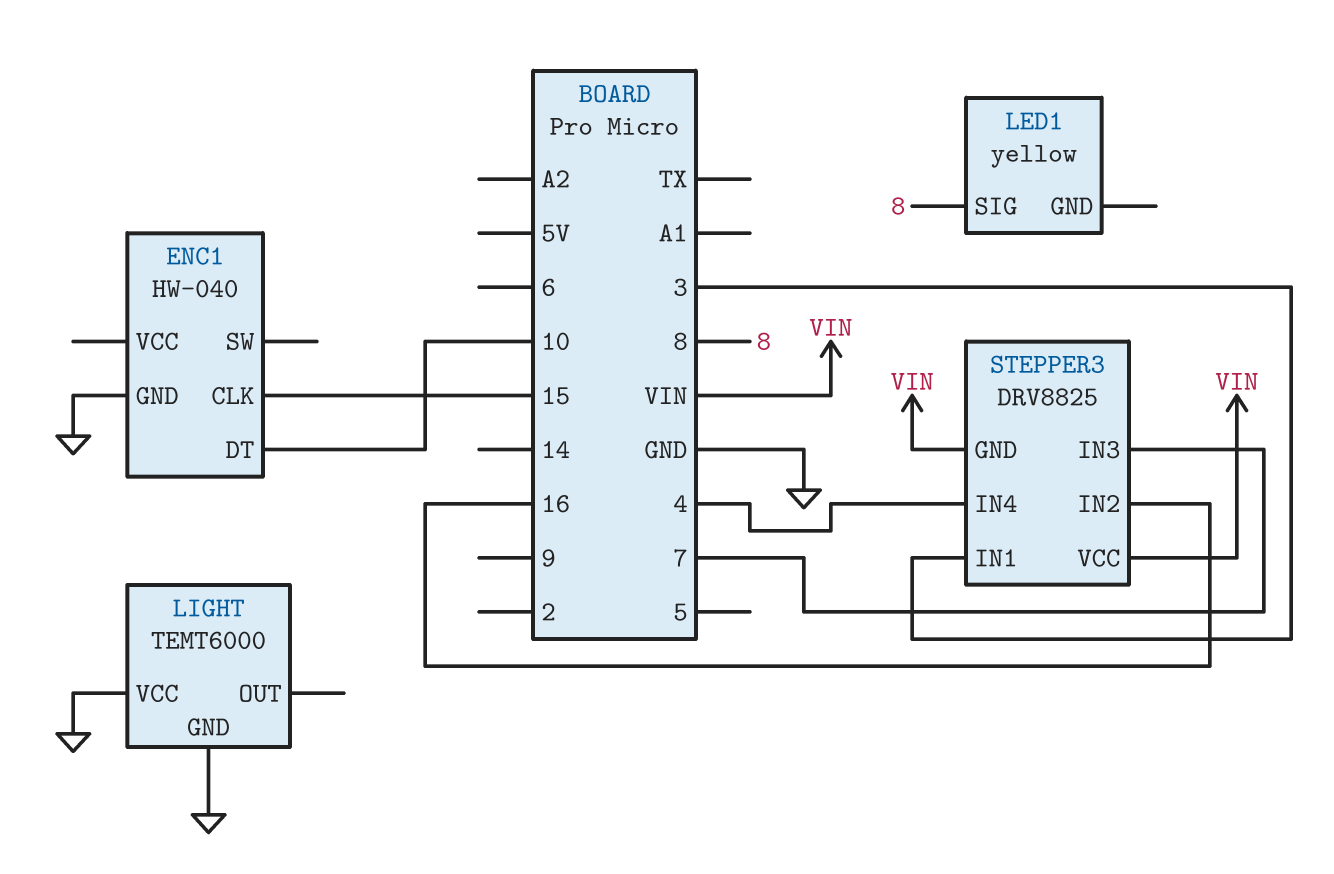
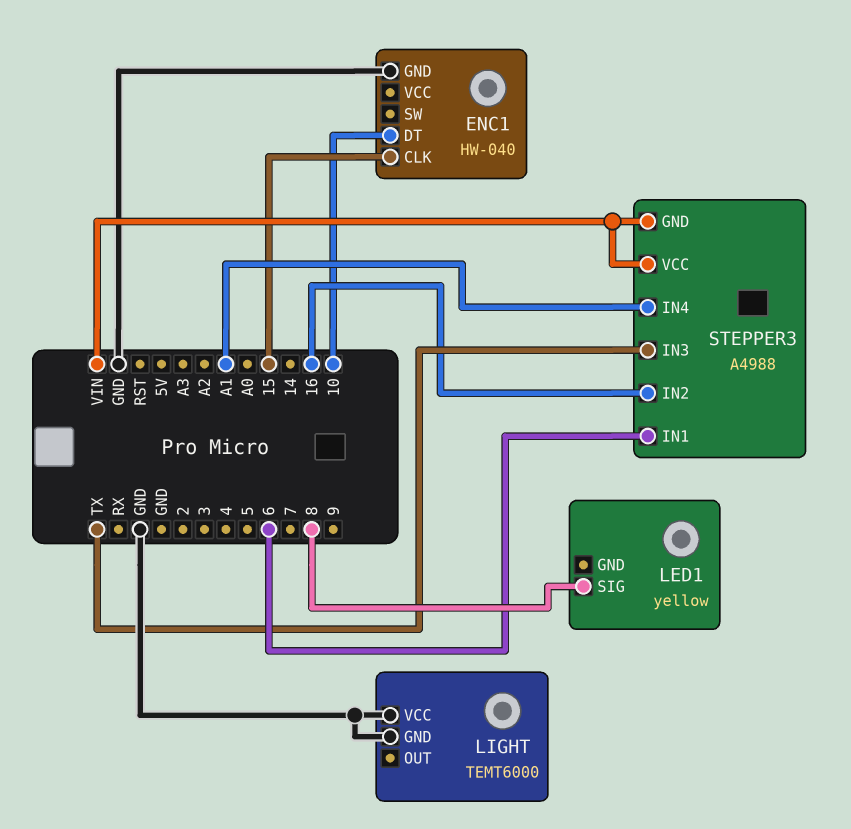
STEPPER3: DRV8825 -> A4988
STEPPER3 pin IN1: 3 -> 6
STEPPER3 pin IN3: 7 -> TX
STEPPER3 pin IN4: 4 -> A1

